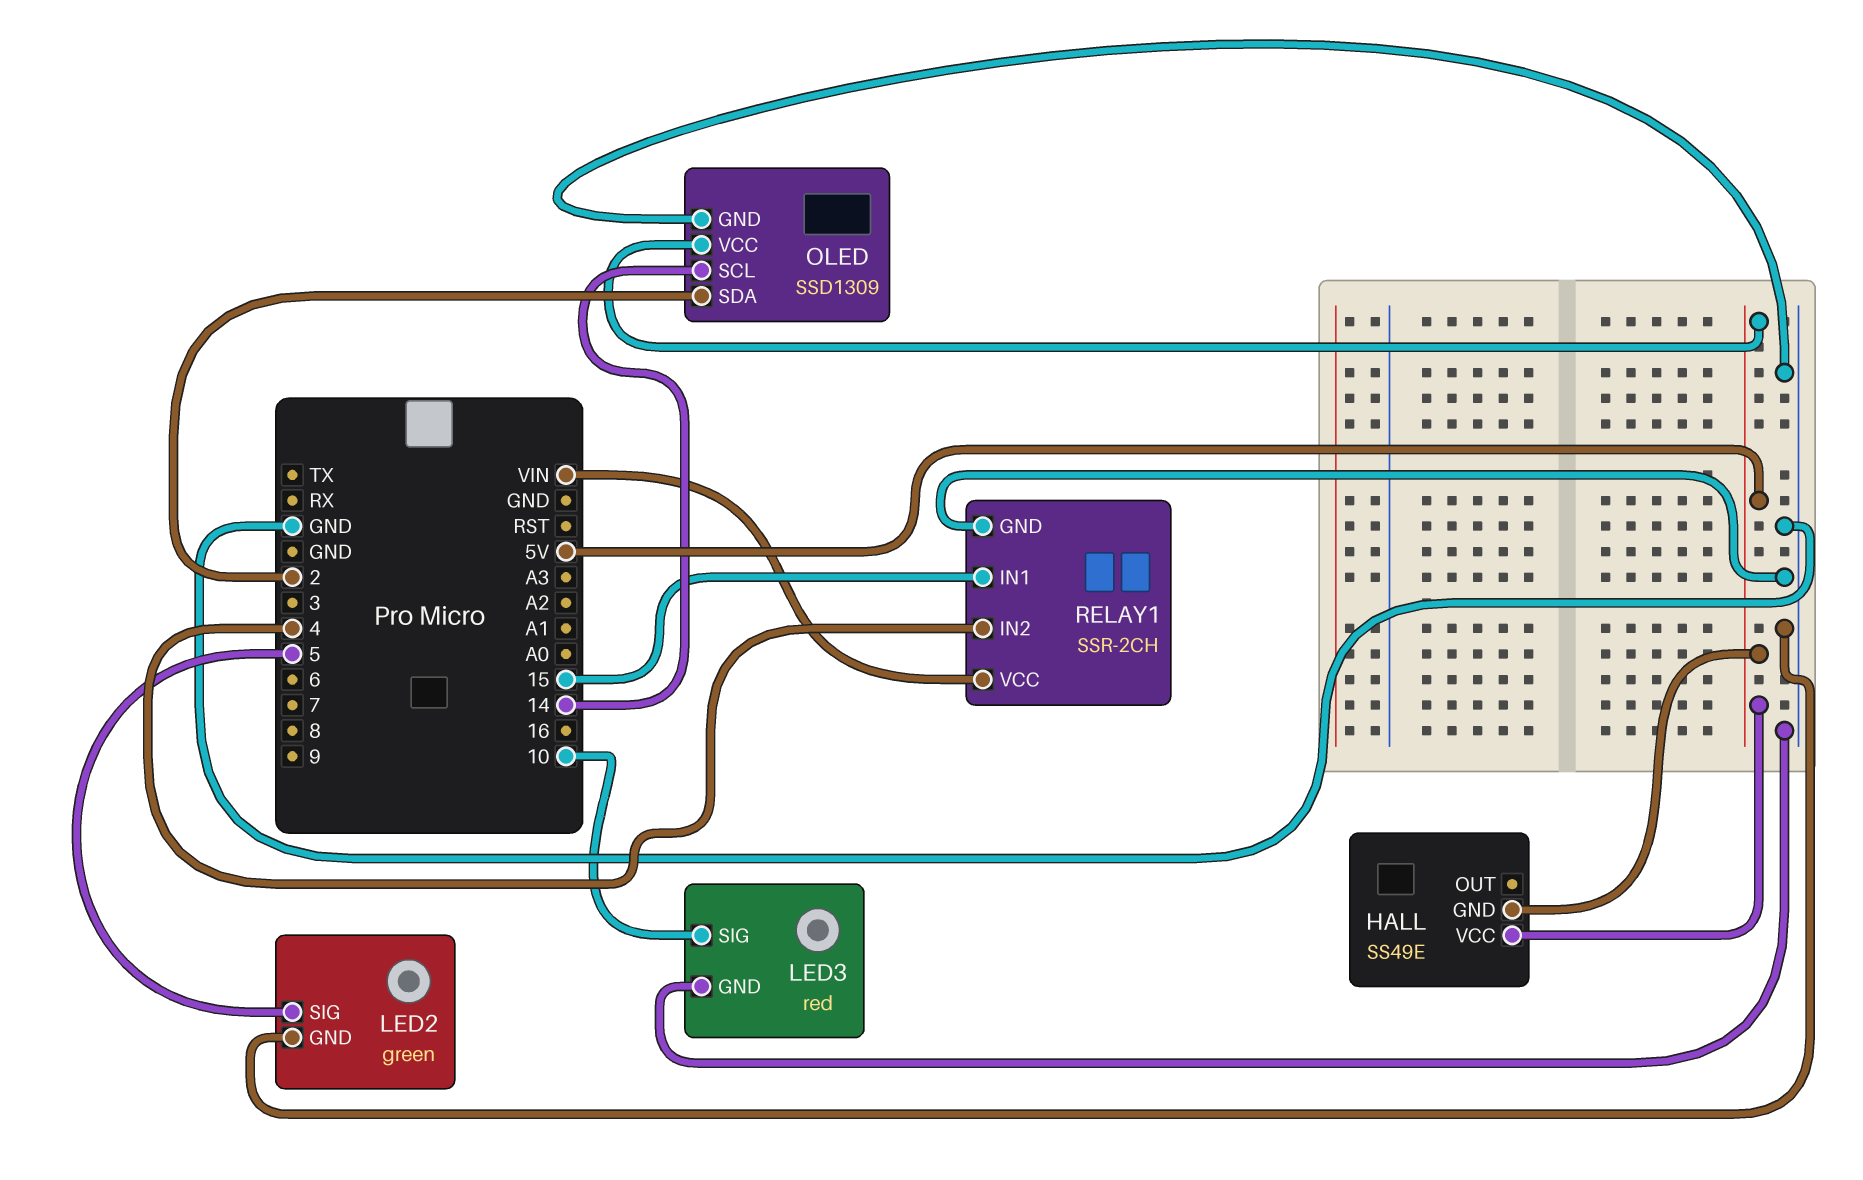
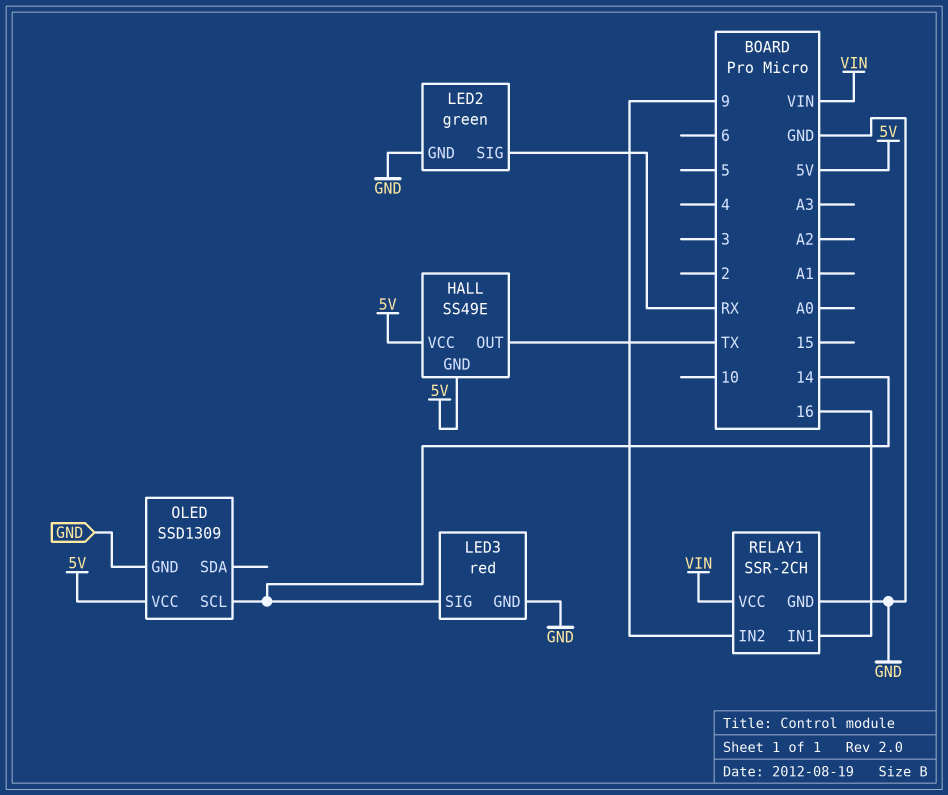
HALL pin OUT: none -> TX
LED2 pin SIG: 5 -> RX
LED3 pin SIG: 10 -> 14
OLED pin SDA: 2 -> none
RELAY1 pin IN1: 15 -> 16
RELAY1 pin IN2: 4 -> 9

